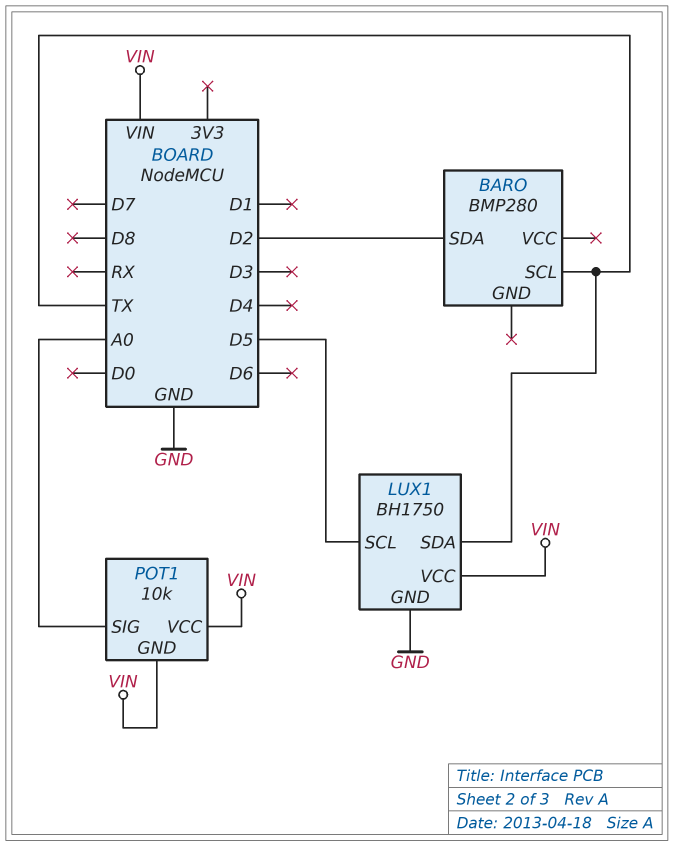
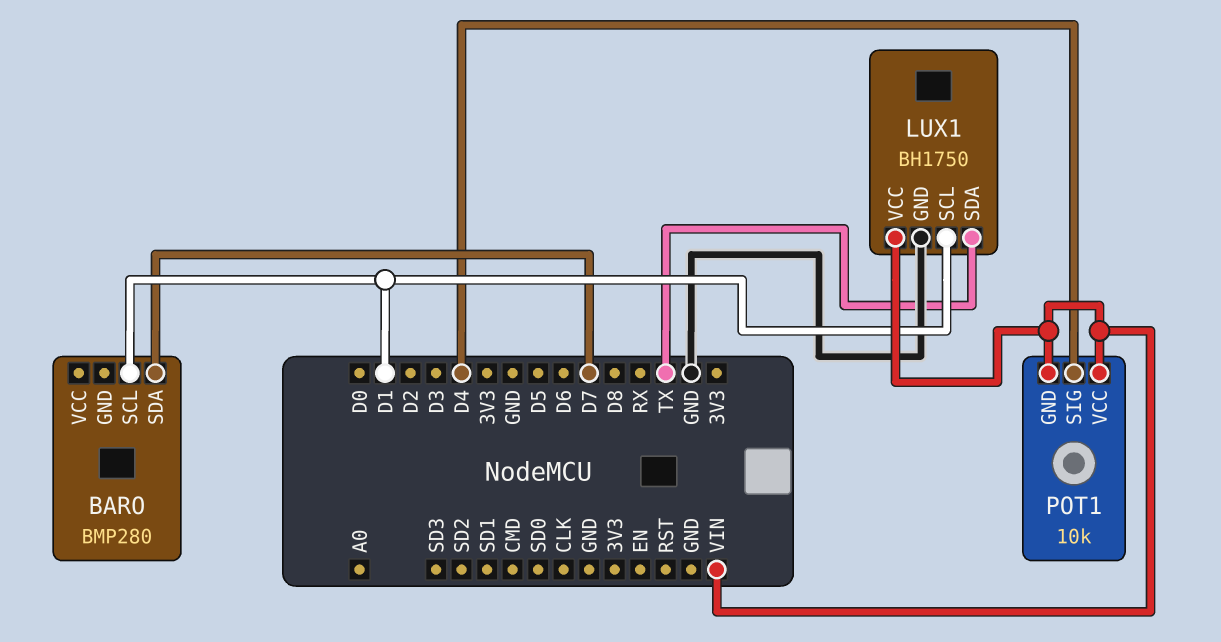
BARO pin SCL: TX -> D1
BARO pin SDA: D2 -> D7
LUX1 pin SCL: D5 -> D1
POT1 pin SIG: A0 -> D4

